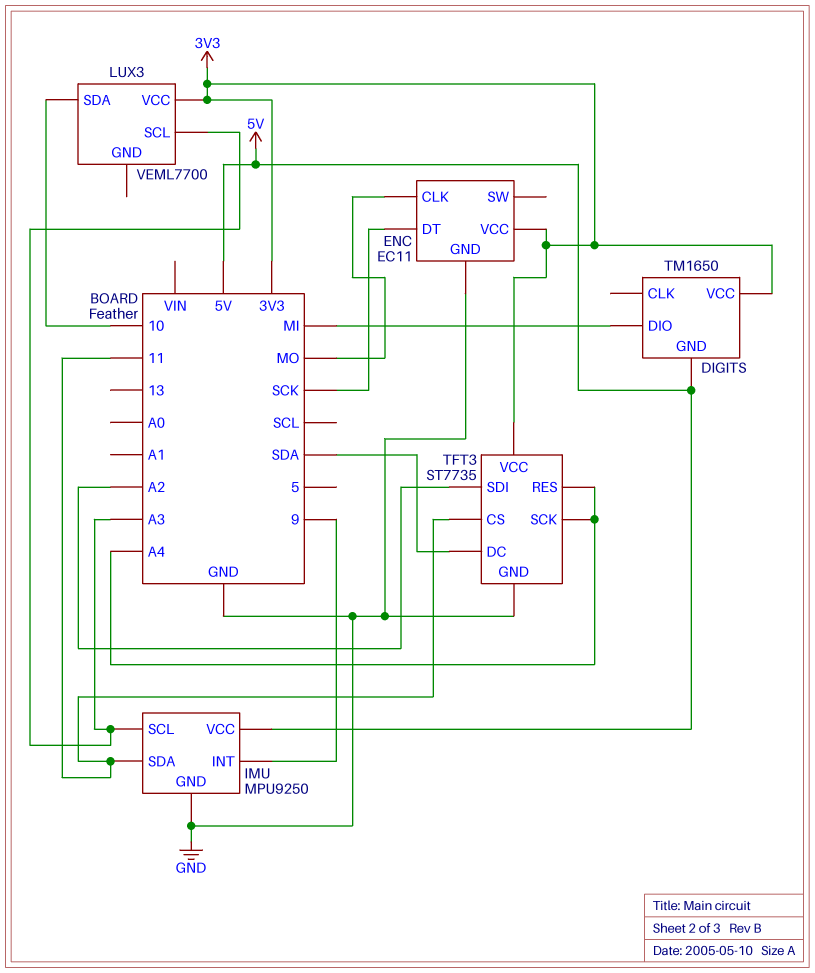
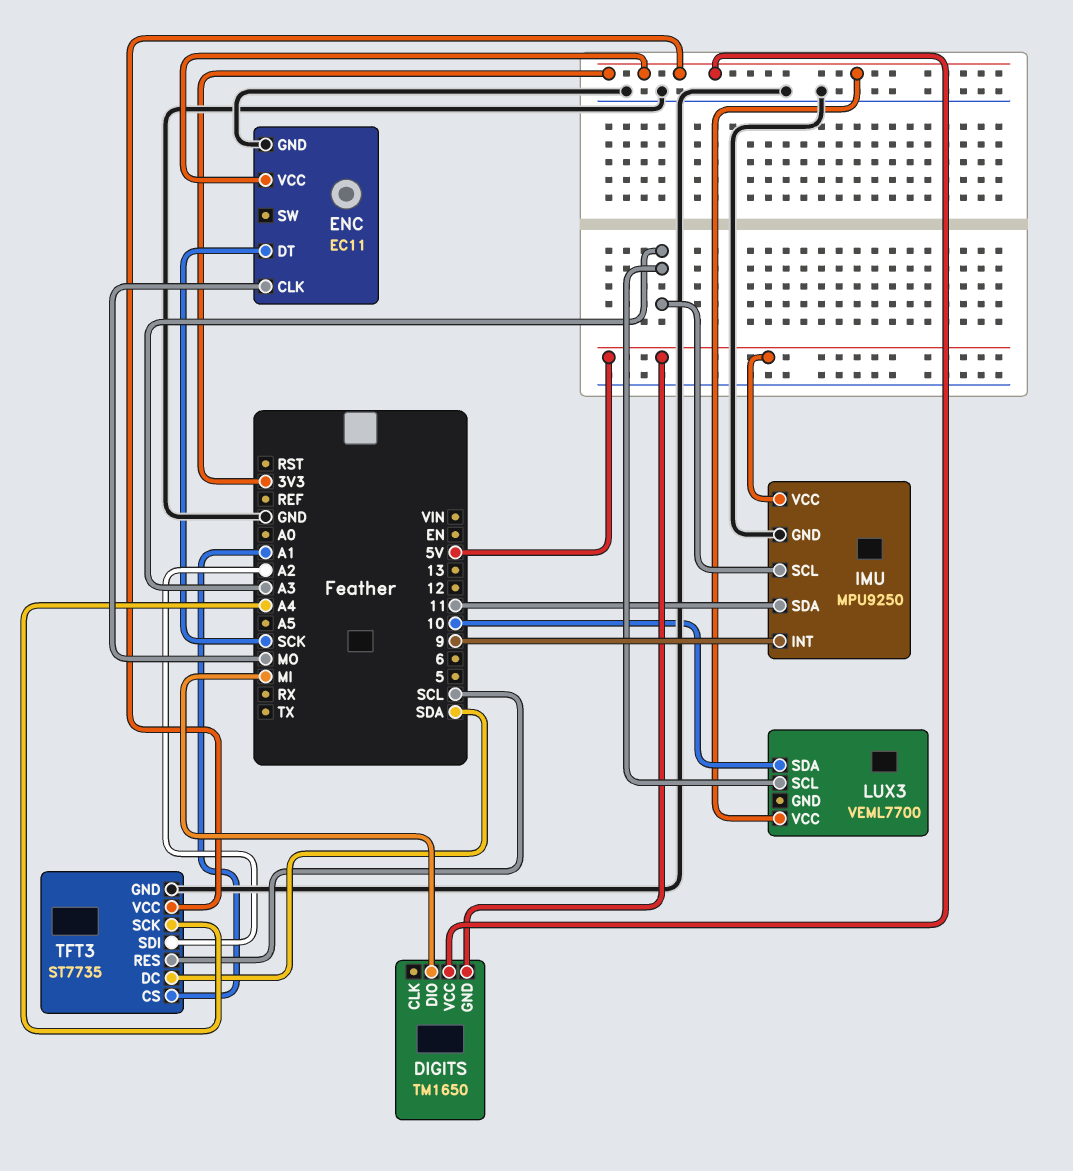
TFT3 pin CS: 11 -> A1
TFT3 pin RES: A4 -> SCL

